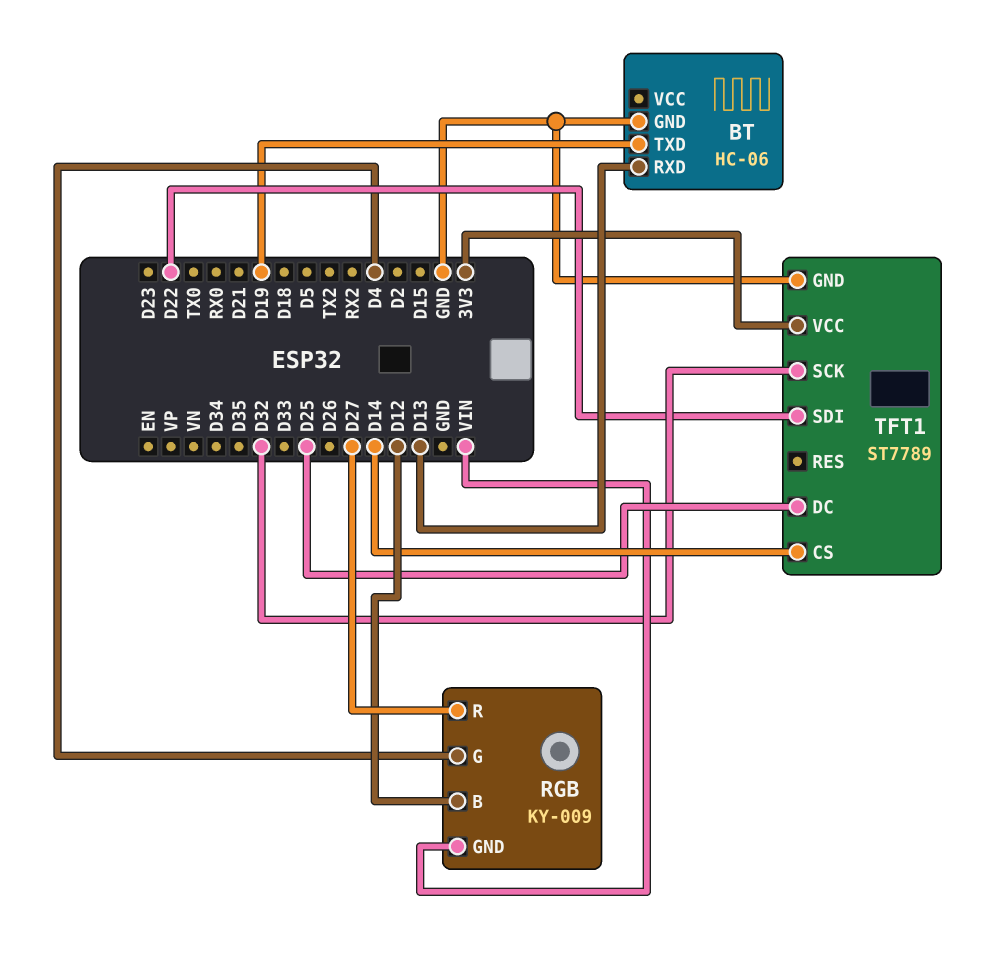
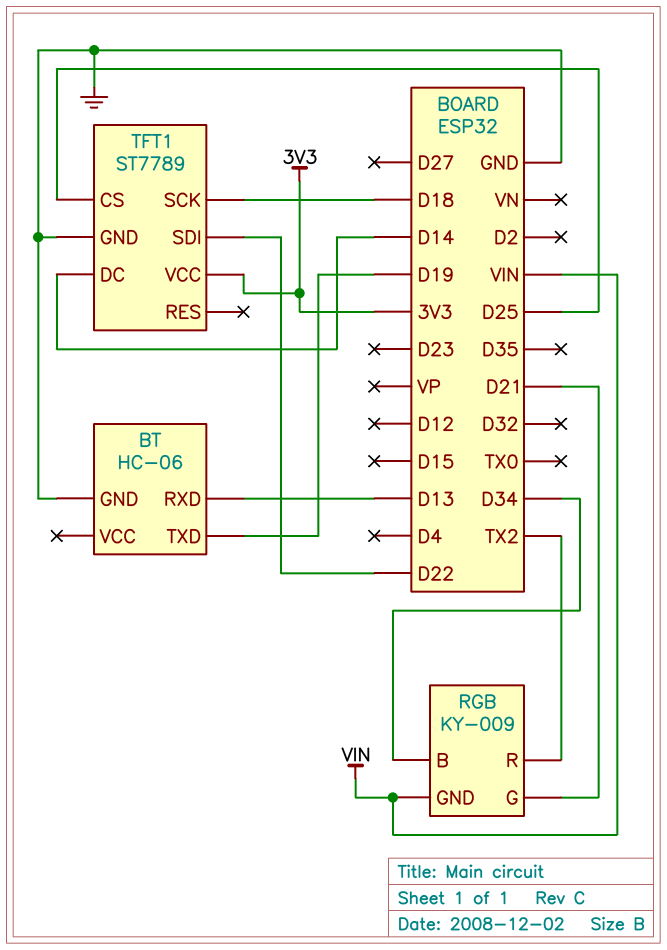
RGB pin B: D12 -> D34
RGB pin G: D4 -> D21
RGB pin R: D27 -> TX2
TFT1 pin CS: D14 -> D25
TFT1 pin DC: D25 -> D14
TFT1 pin SCK: D32 -> D18

